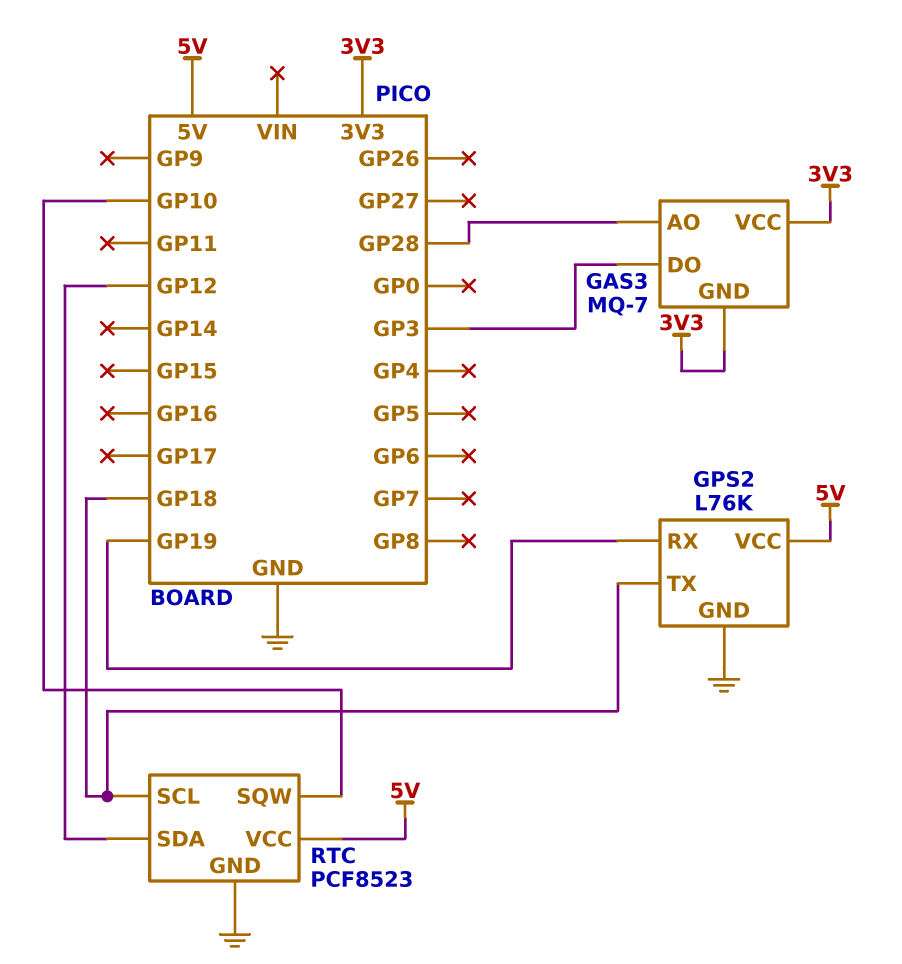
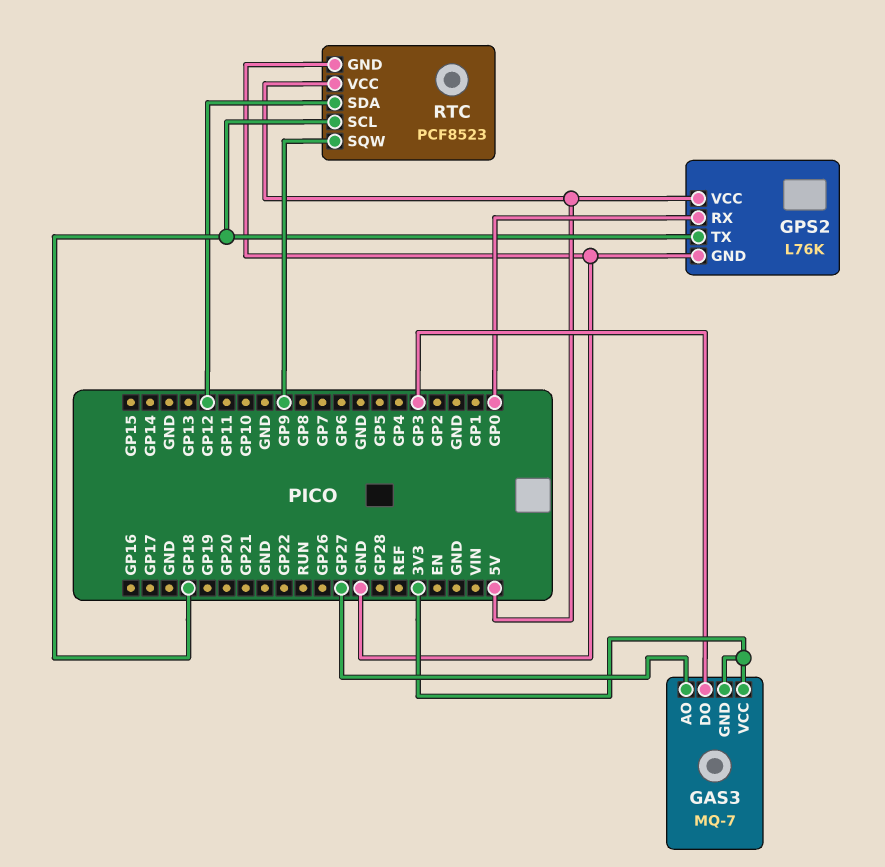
GAS3 pin AO: GP28 -> GP27
GPS2 pin RX: GP19 -> GP0
RTC pin SQW: GP10 -> GP9

